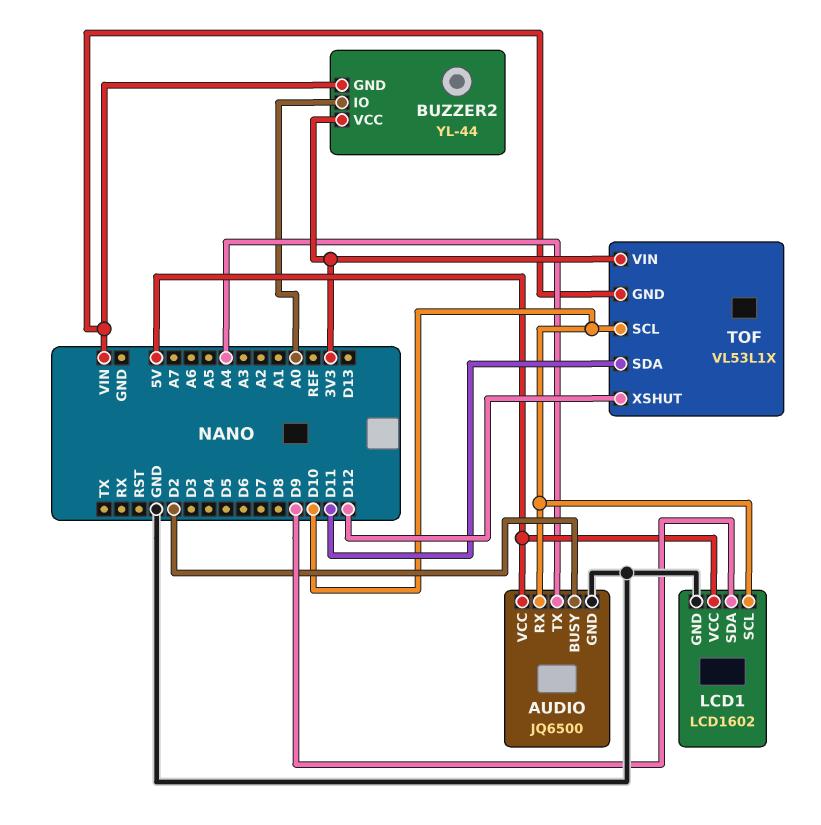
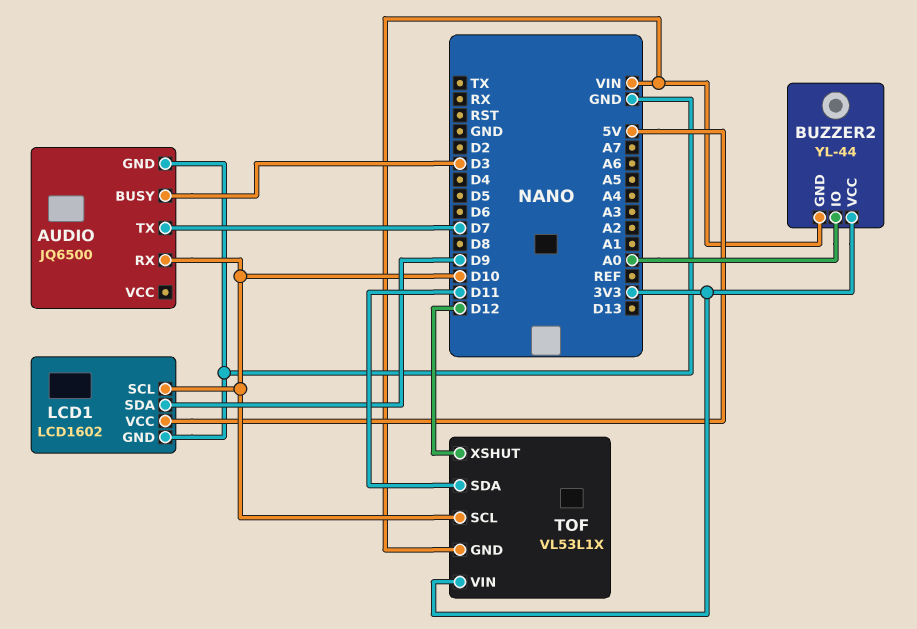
AUDIO pin BUSY: D2 -> D3
AUDIO pin TX: A4 -> D7
AUDIO pin VCC: 5V -> none

